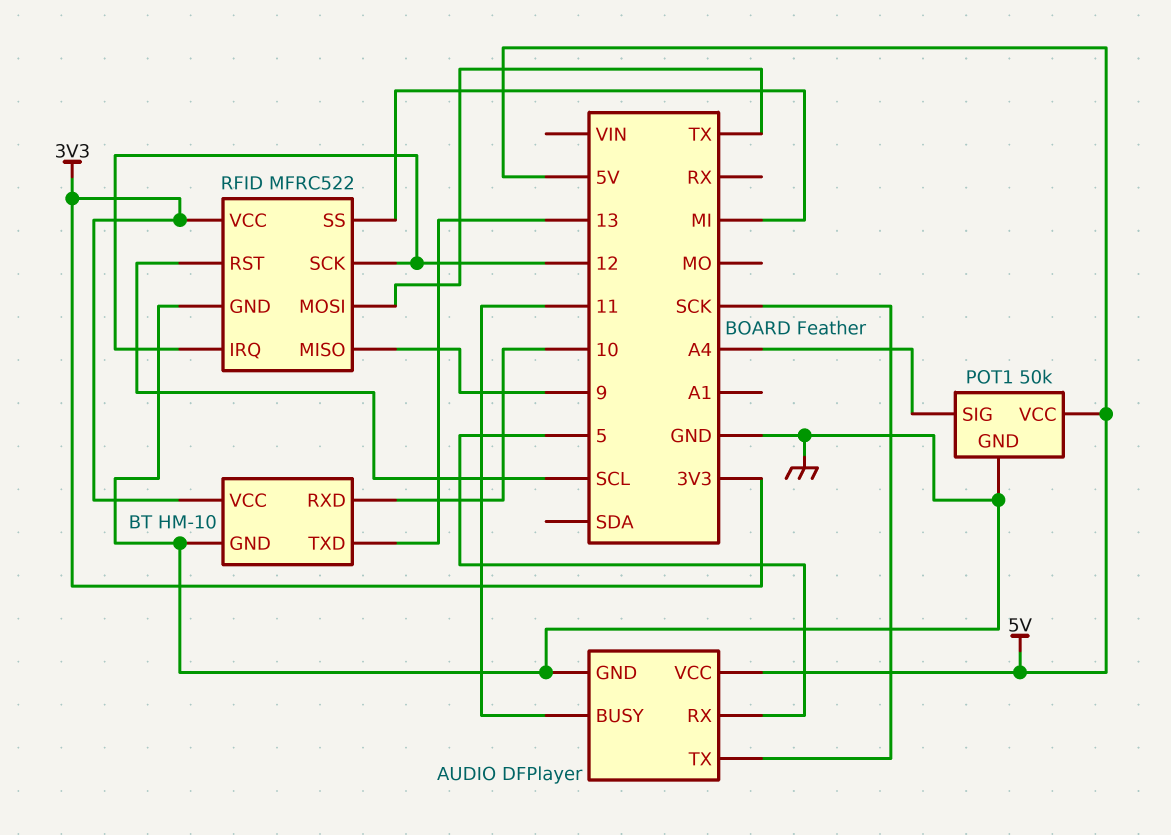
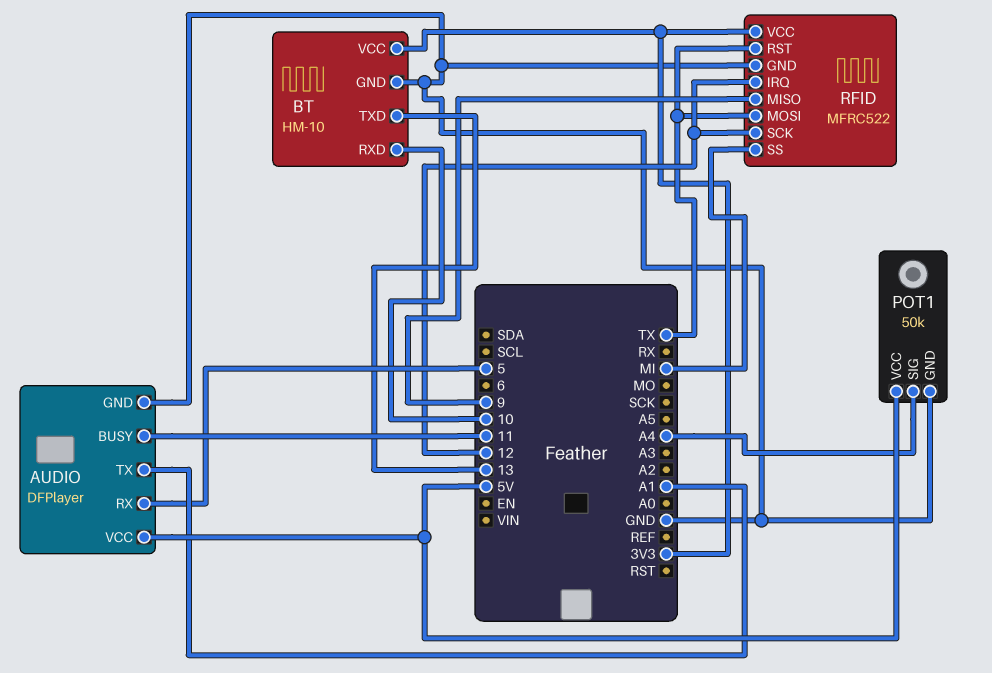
AUDIO pin TX: SCK -> A1
RFID pin RST: SCL -> TX

